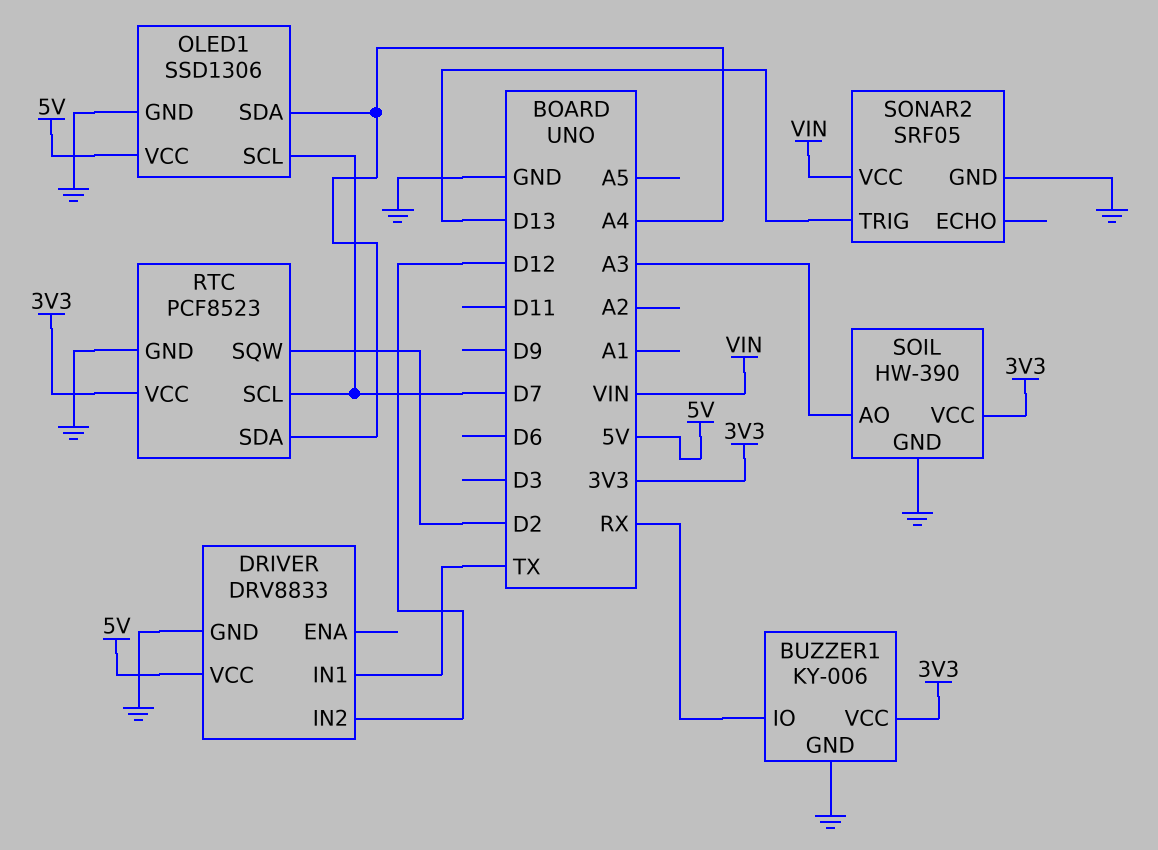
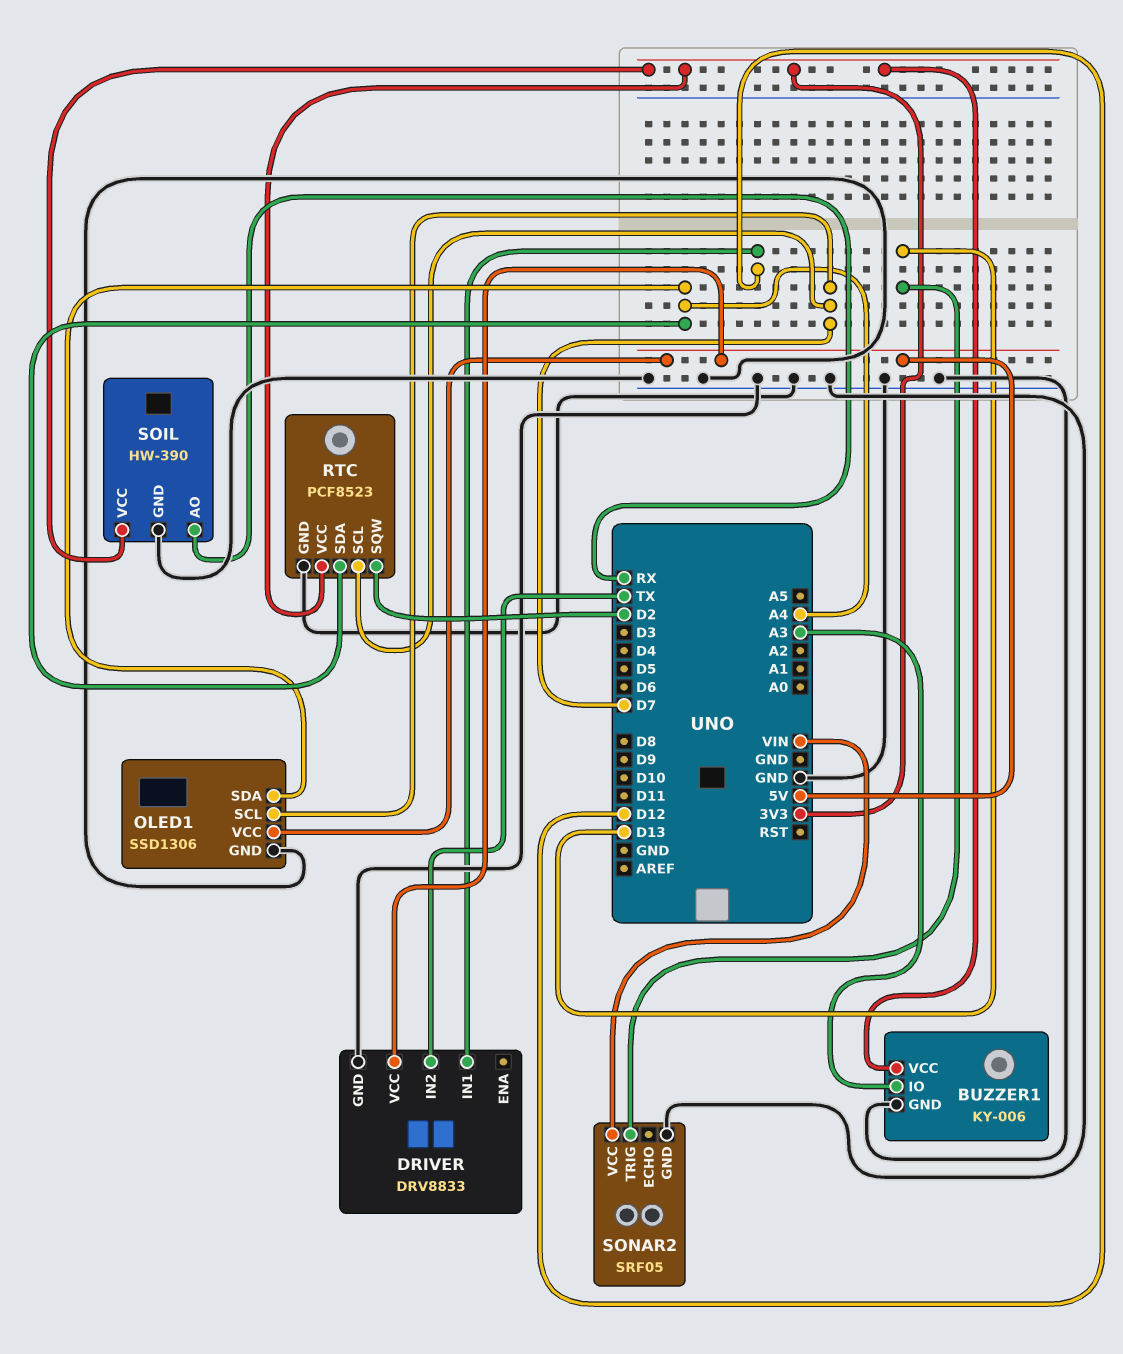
BUZZER1 pin IO: RX -> A3
DRIVER pin IN1: TX -> D12
DRIVER pin IN2: D12 -> TX
SOIL pin AO: A3 -> RX

